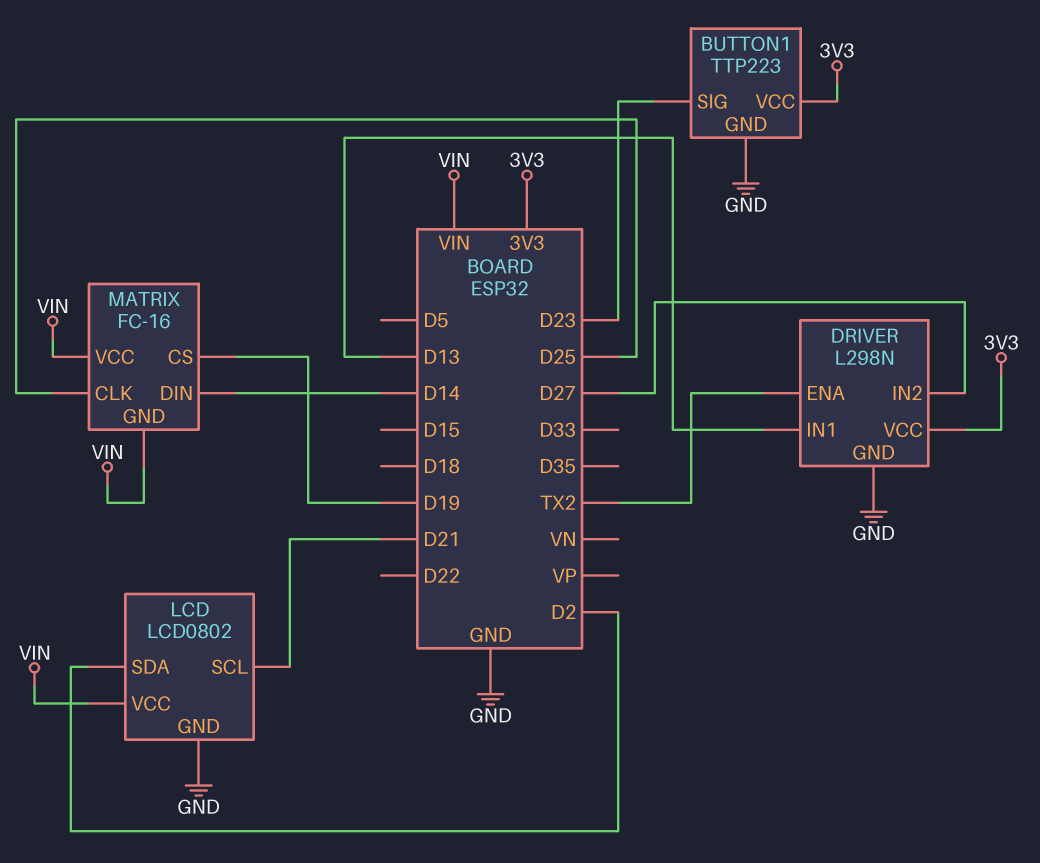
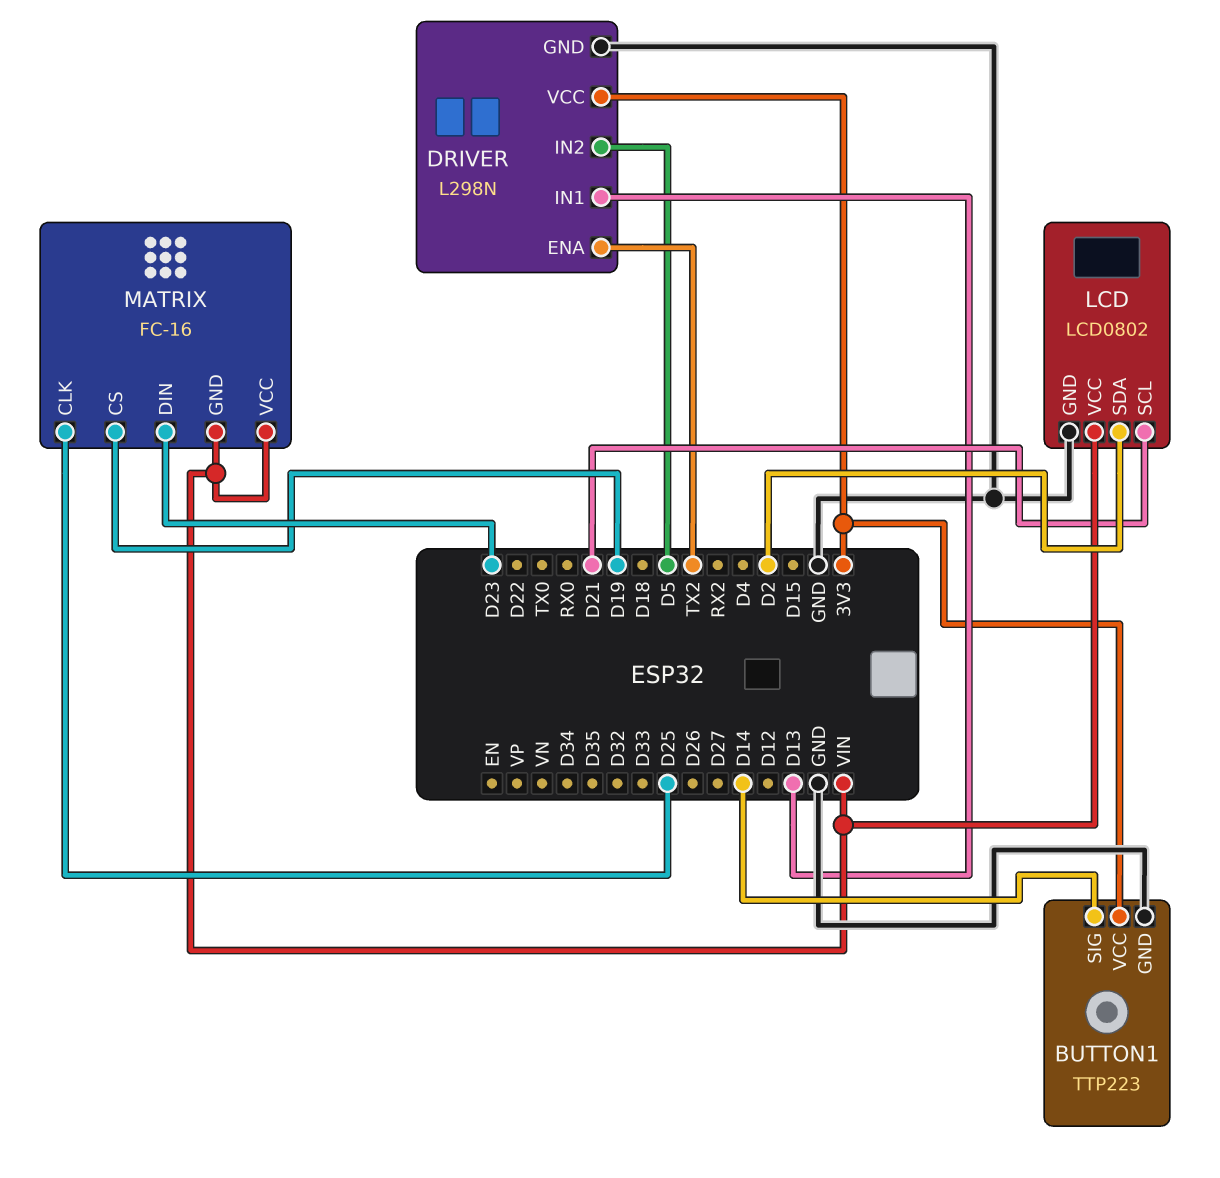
BUTTON1 pin SIG: D23 -> D14
DRIVER pin IN2: D27 -> D5
MATRIX pin DIN: D14 -> D23

